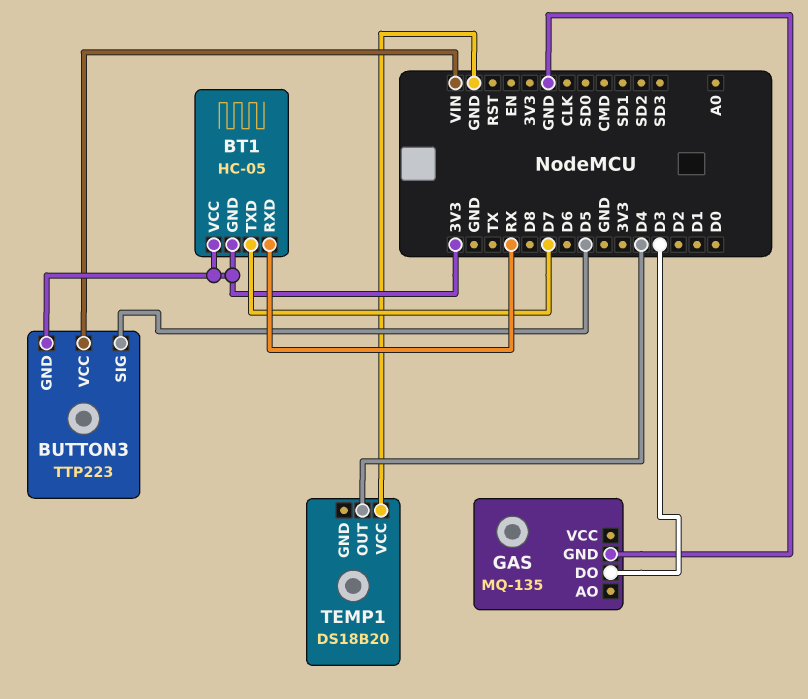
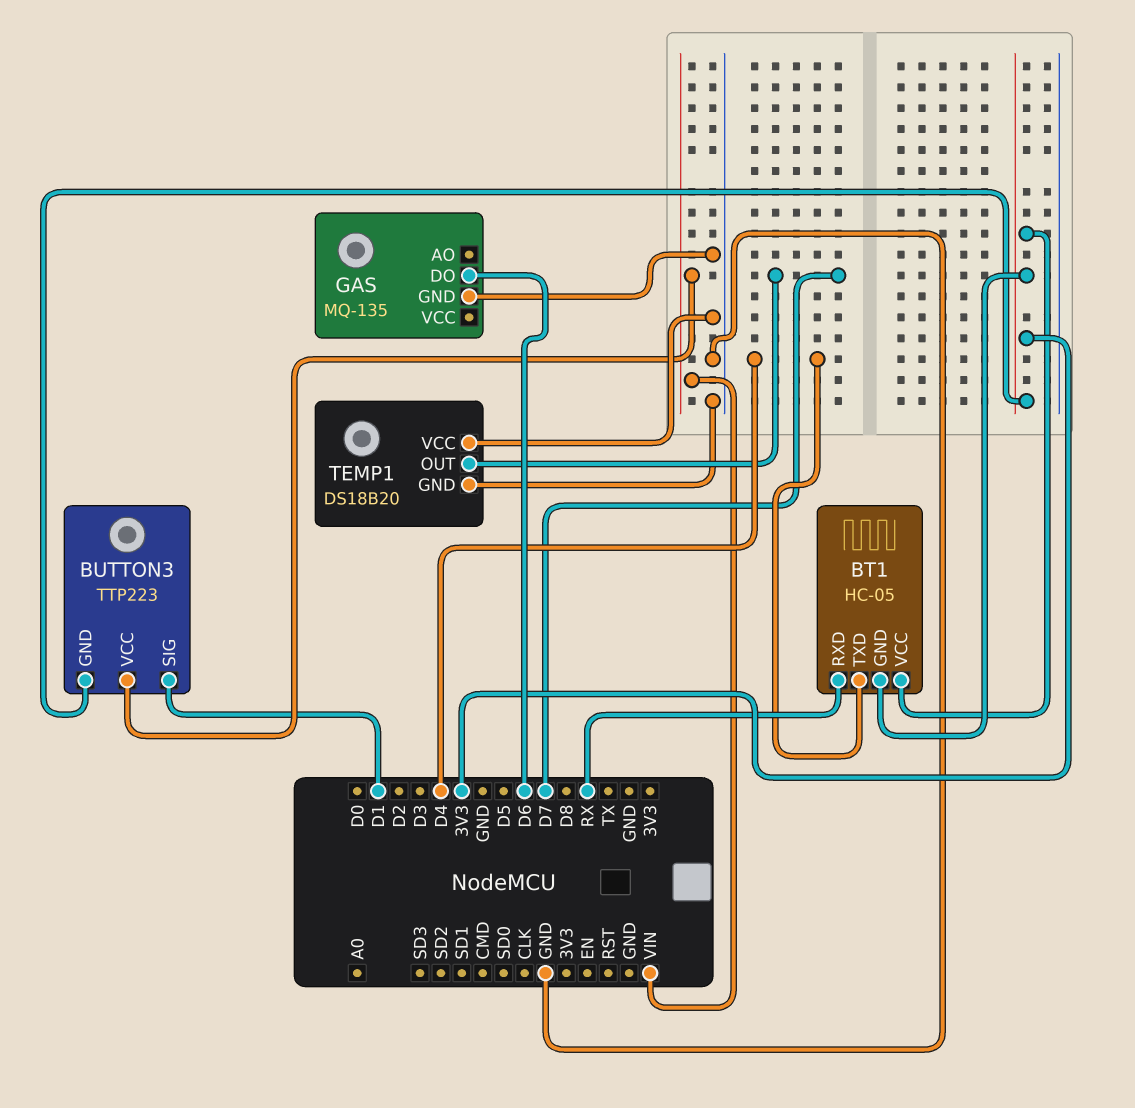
BT1 pin TXD: D7 -> D4
BUTTON3 pin SIG: D5 -> D1
GAS pin DO: D3 -> D6
TEMP1 pin GND: none -> GND
TEMP1 pin OUT: D4 -> D7

